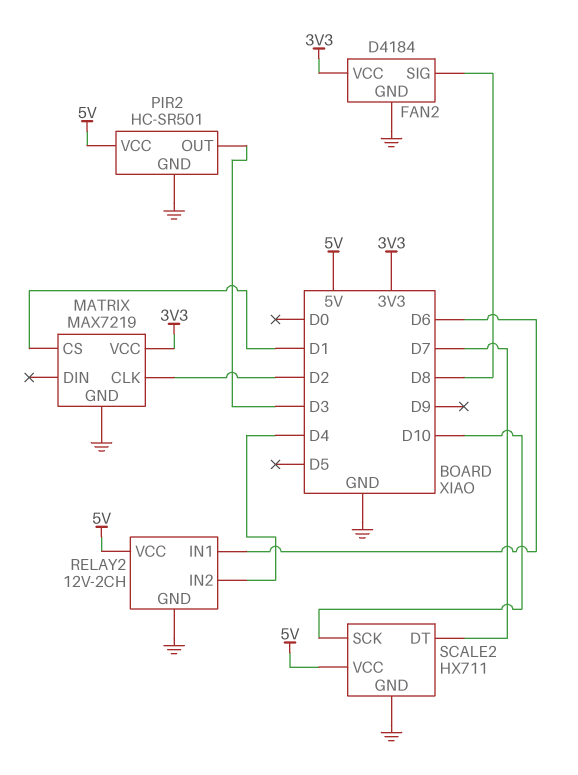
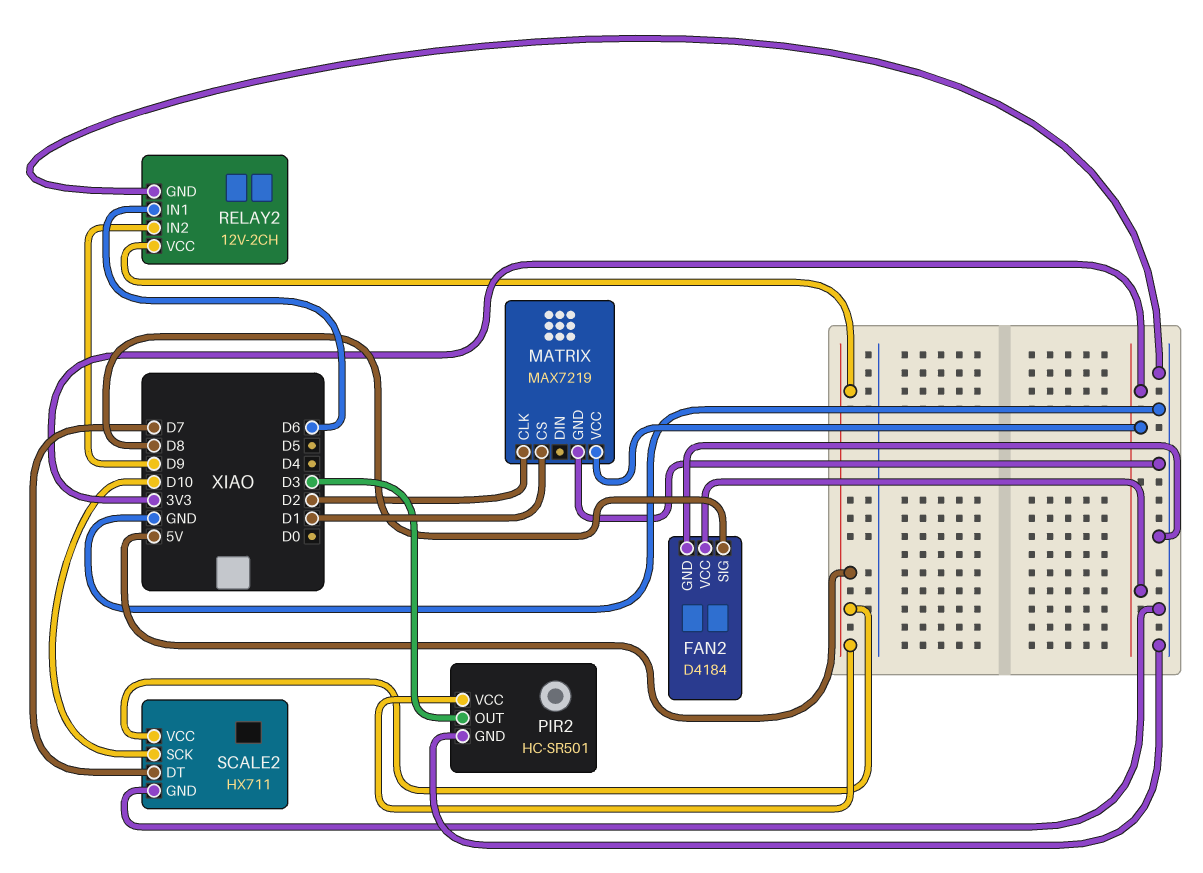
RELAY2 pin IN2: D4 -> D9

